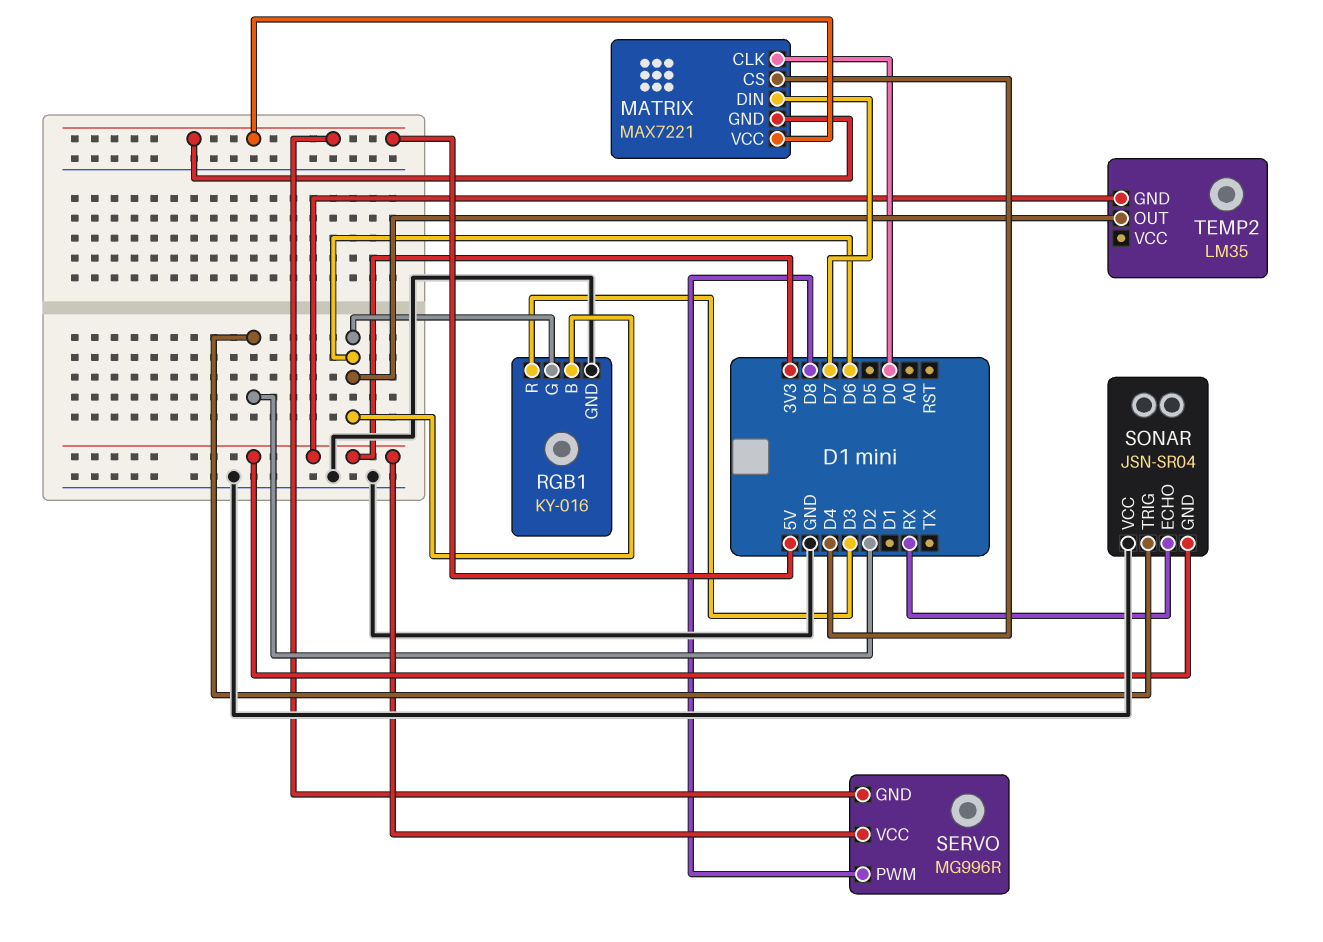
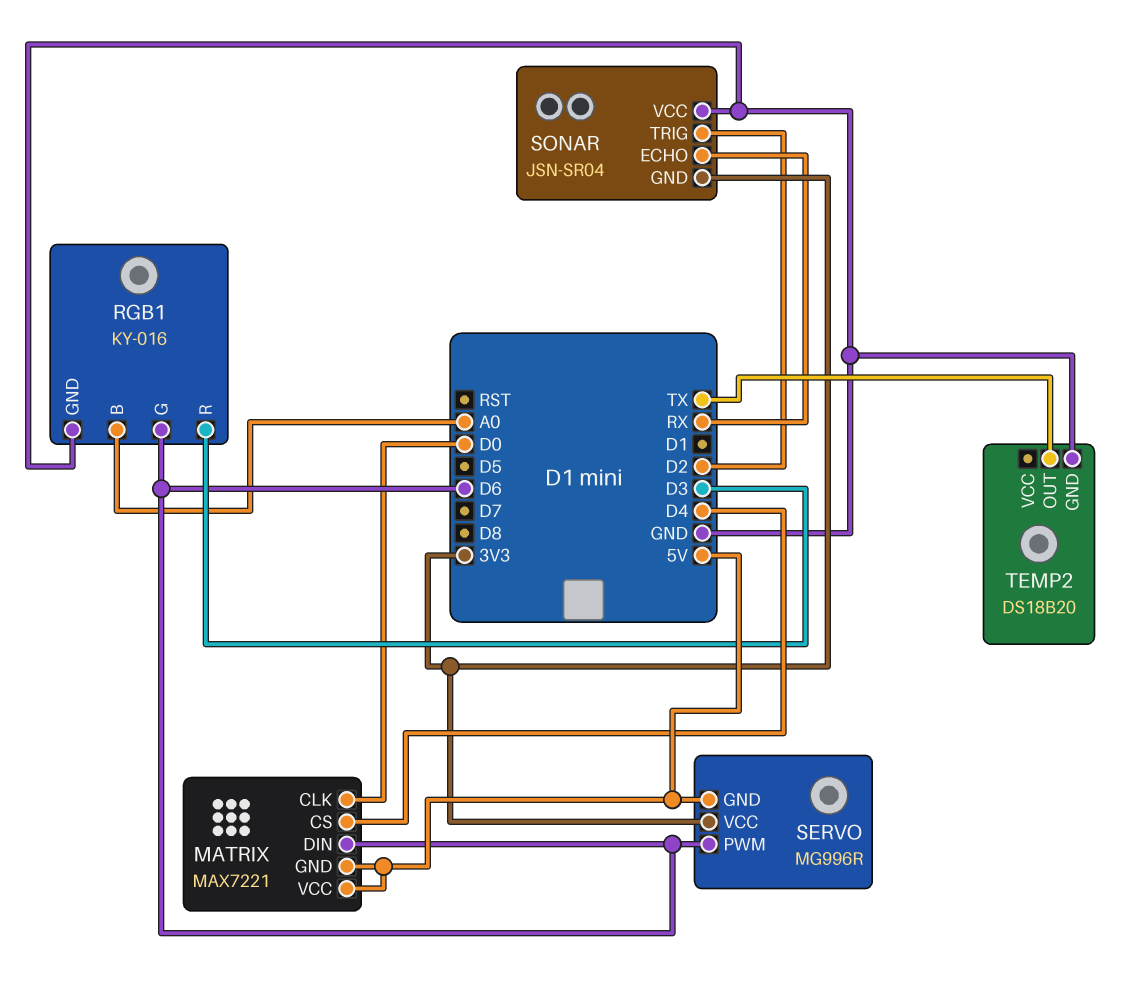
MATRIX pin DIN: D7 -> D6
RGB1 pin B: D6 -> A0
SERVO pin PWM: D8 -> D6
TEMP2: LM35 -> DS18B20
TEMP2 pin GND: 3V3 -> GND
TEMP2 pin OUT: D6 -> TX

